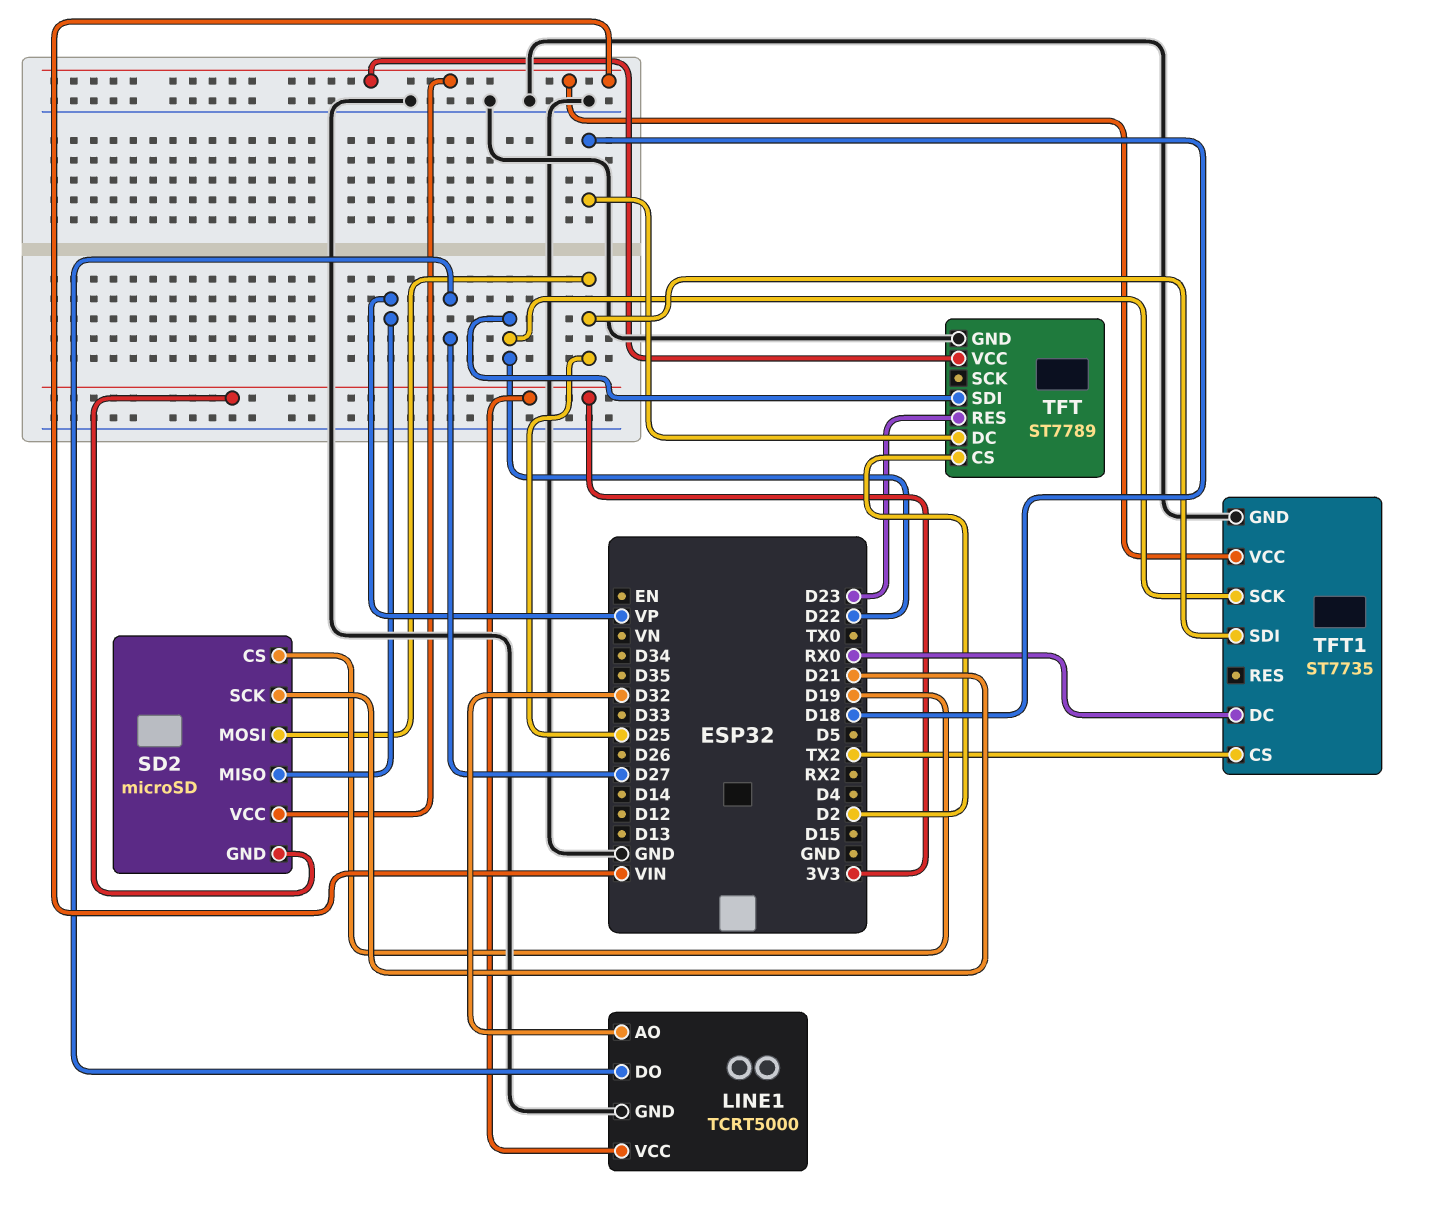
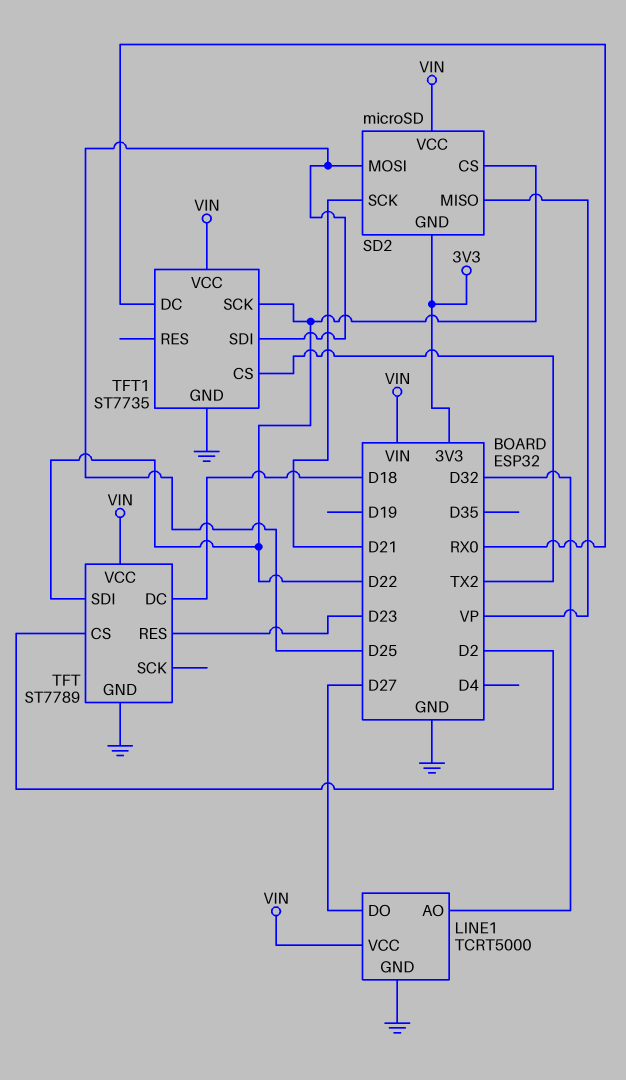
LINE1 pin VCC: 3V3 -> VIN
SD2 pin CS: D19 -> D22

